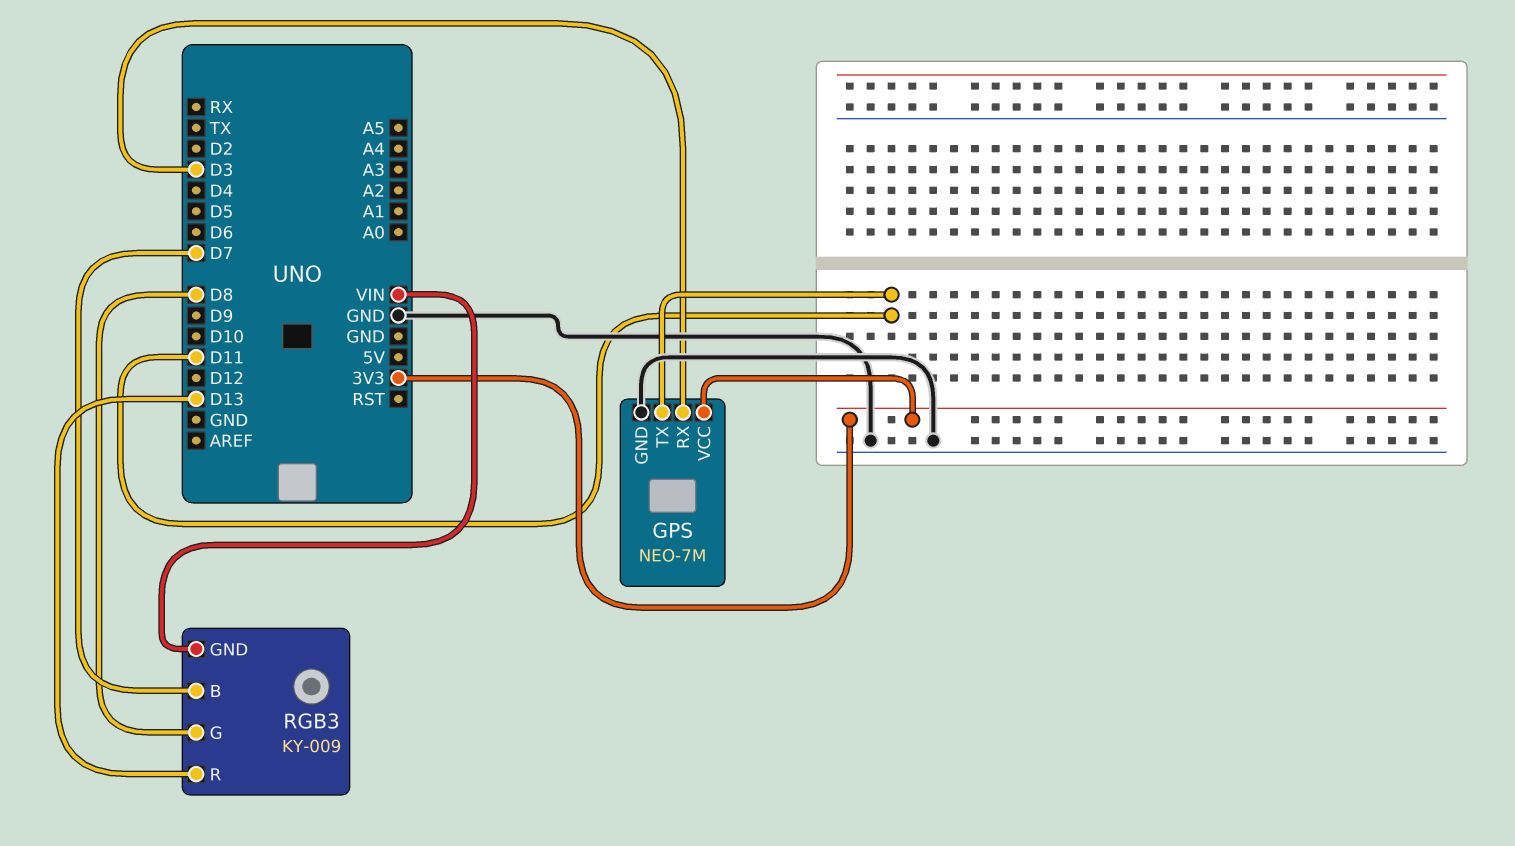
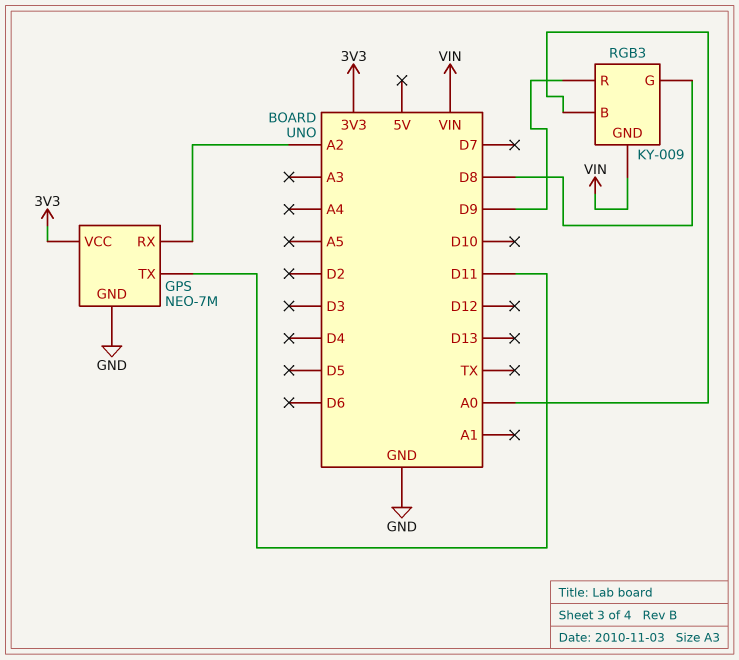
GPS pin RX: D3 -> A2
RGB3 pin B: D7 -> A0
RGB3 pin R: D13 -> D9

